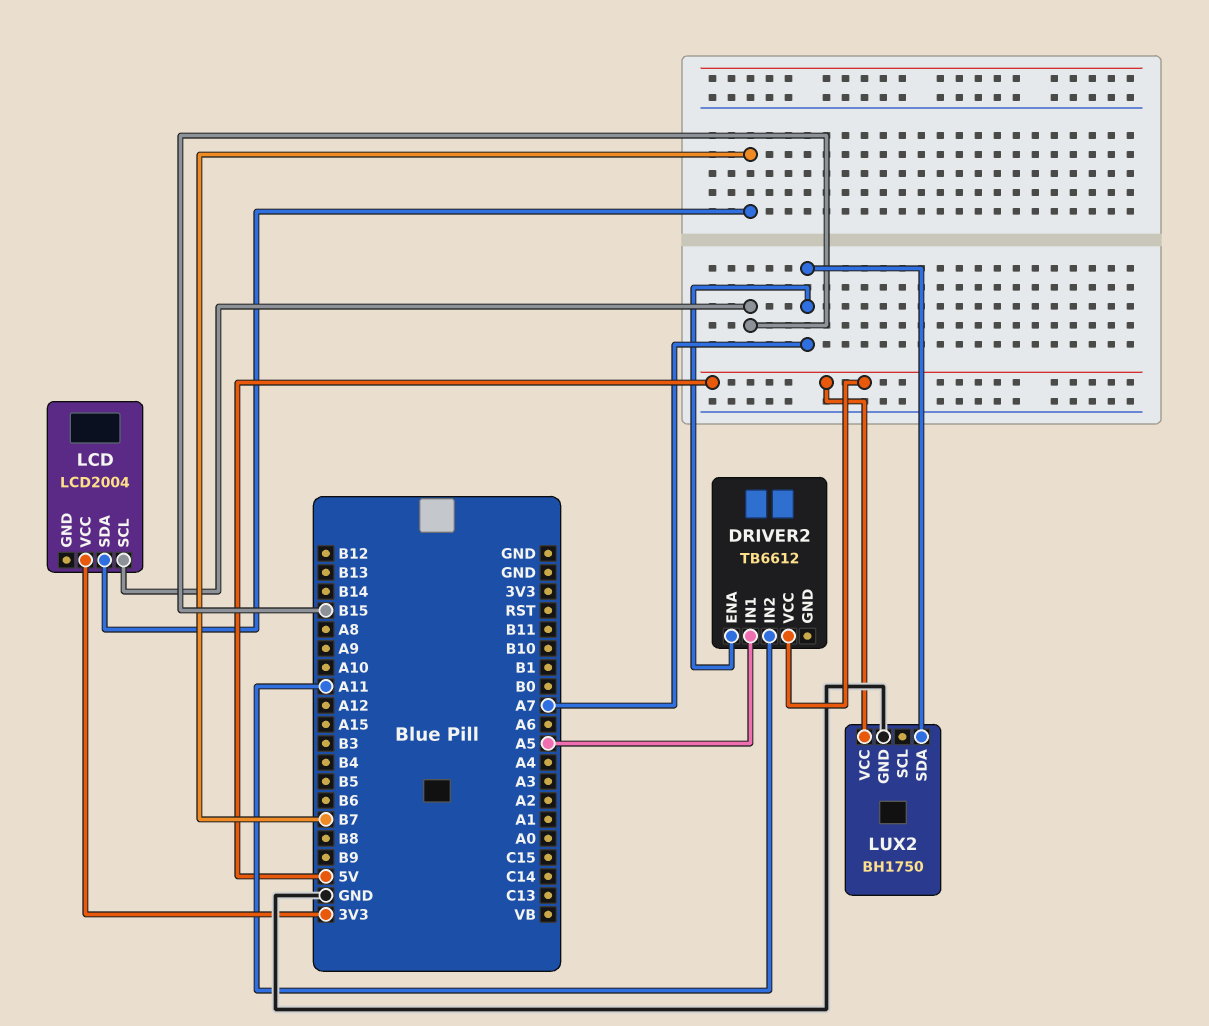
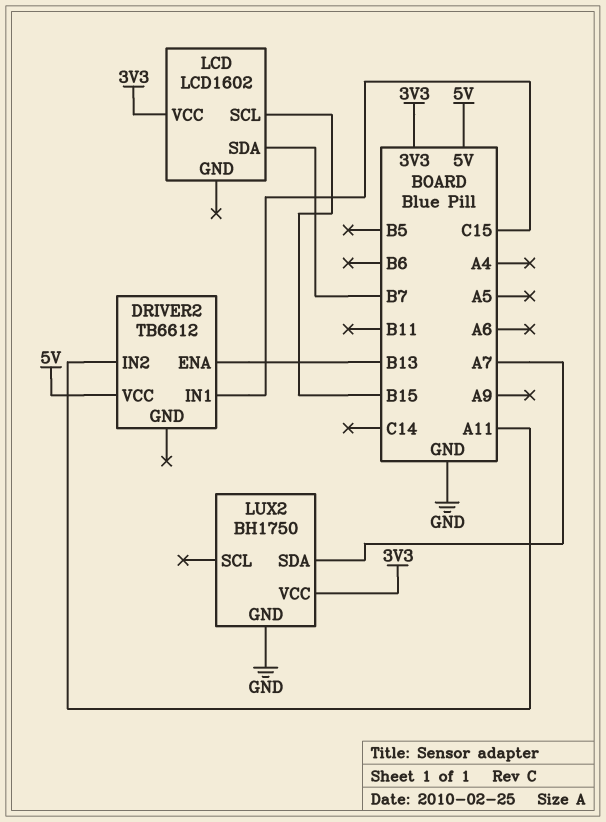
DRIVER2 pin ENA: A7 -> B13
DRIVER2 pin IN1: A5 -> C15
LCD: LCD2004 -> LCD1602
LUX2 pin VCC: 5V -> 3V3

